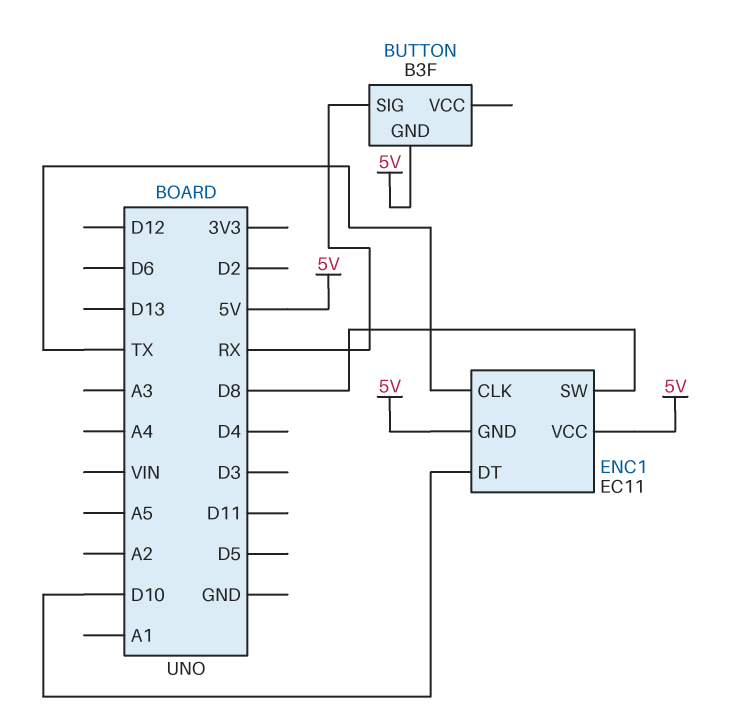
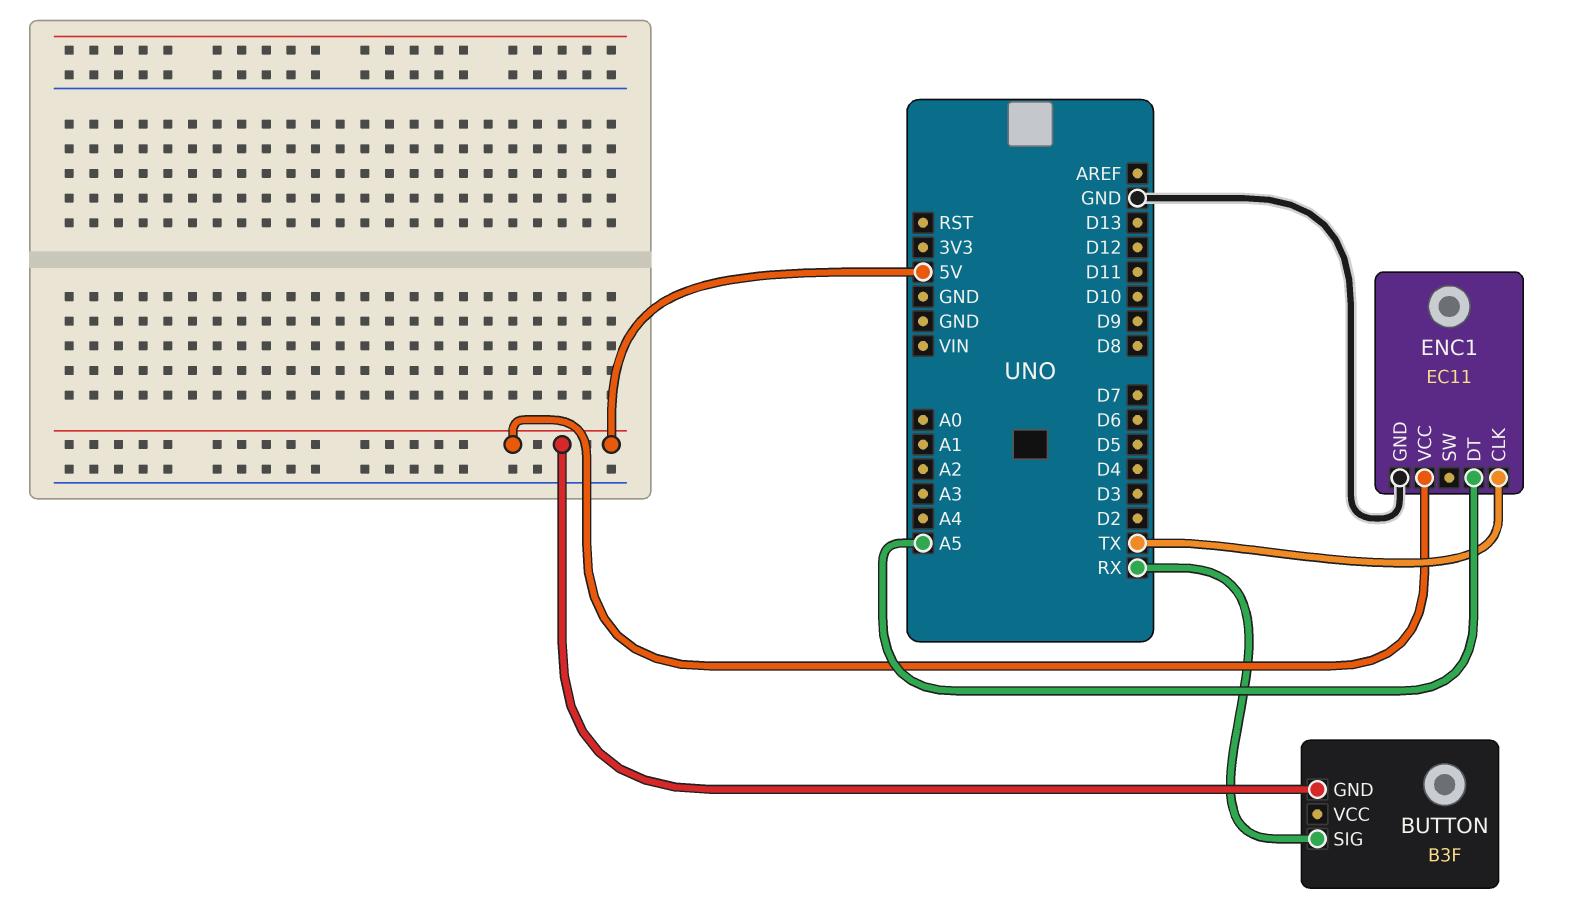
ENC1 pin DT: D10 -> A5
ENC1 pin GND: 5V -> GND
ENC1 pin SW: D8 -> none

